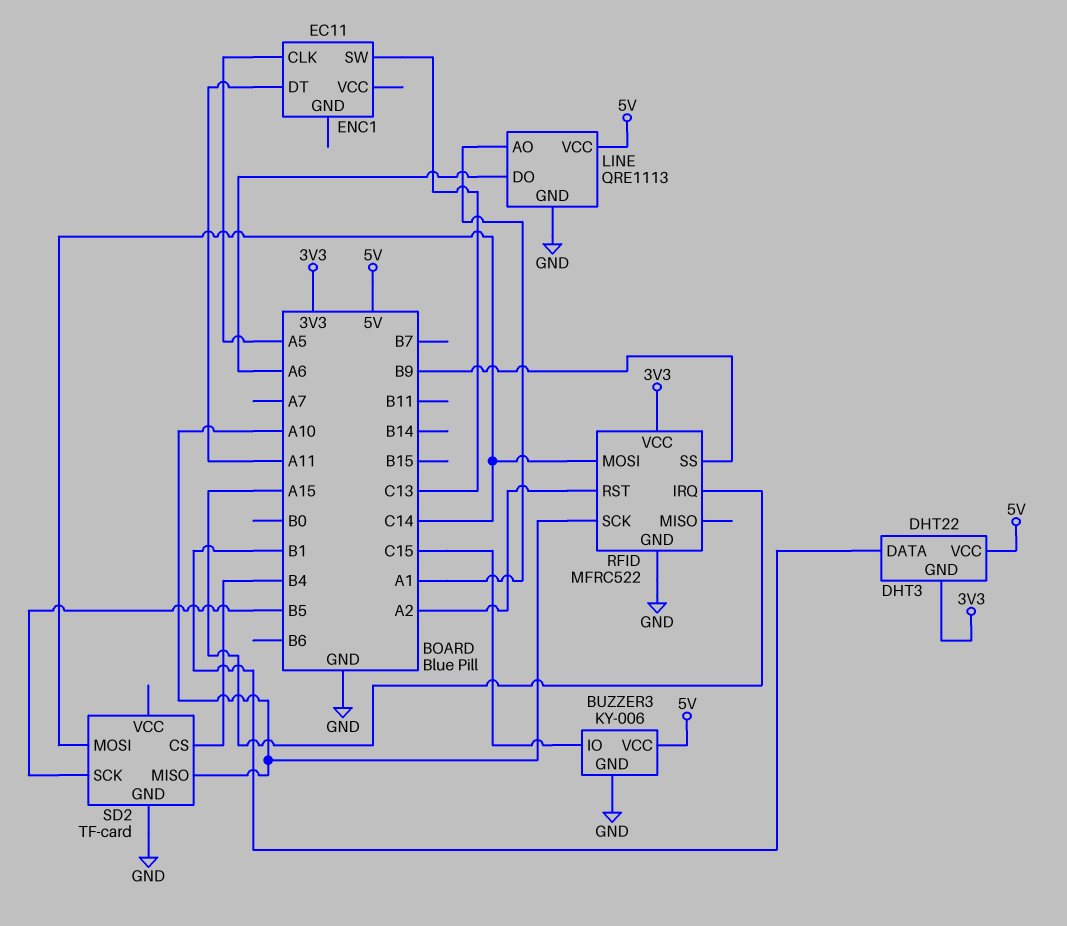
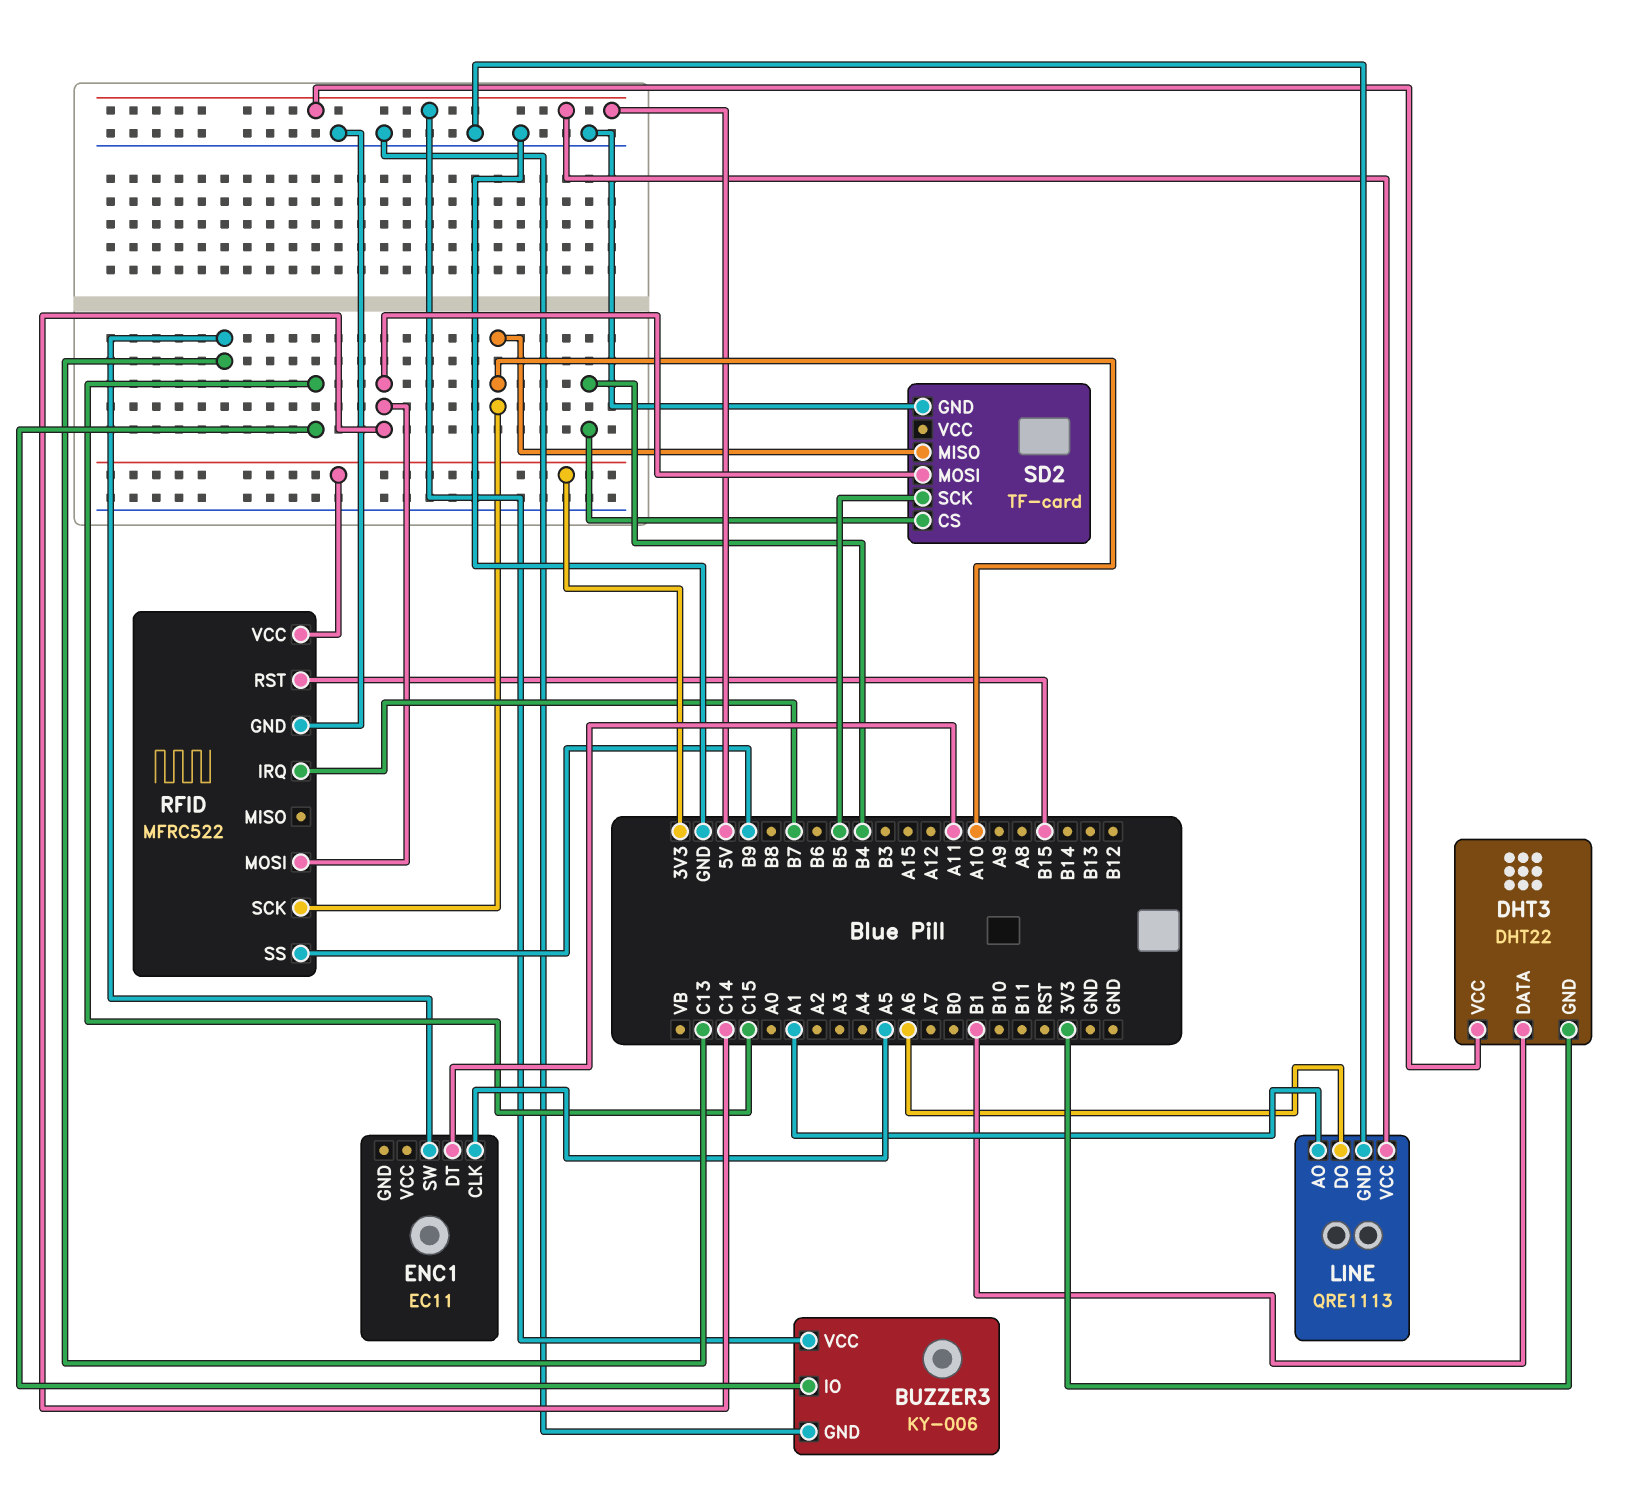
RFID pin IRQ: A15 -> B7
RFID pin RST: A2 -> B15

